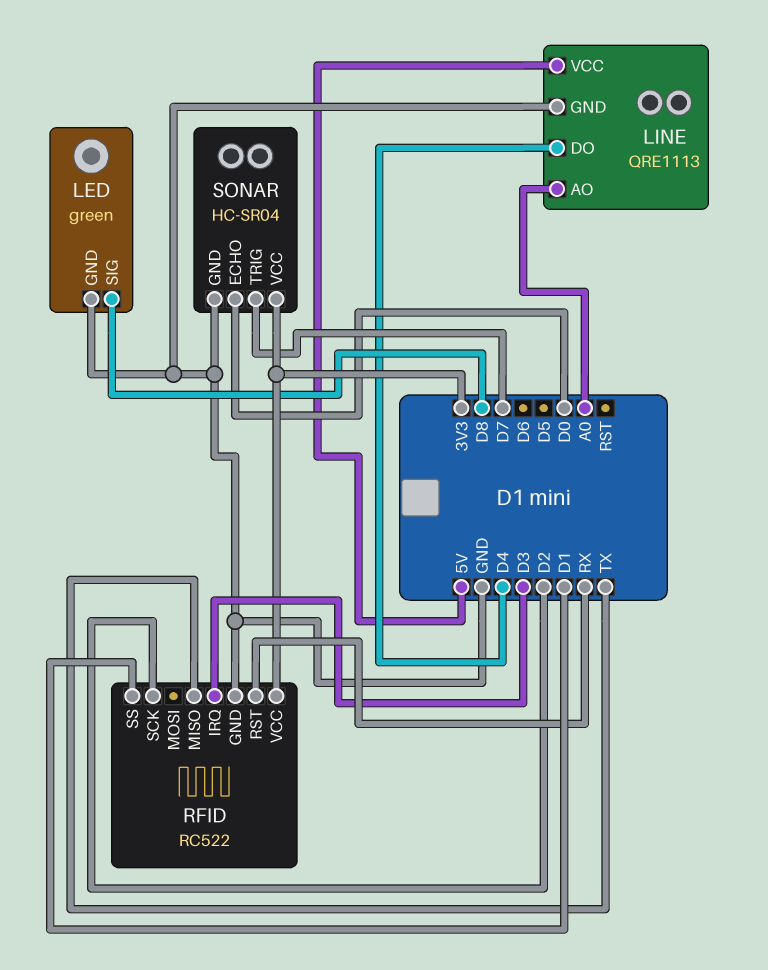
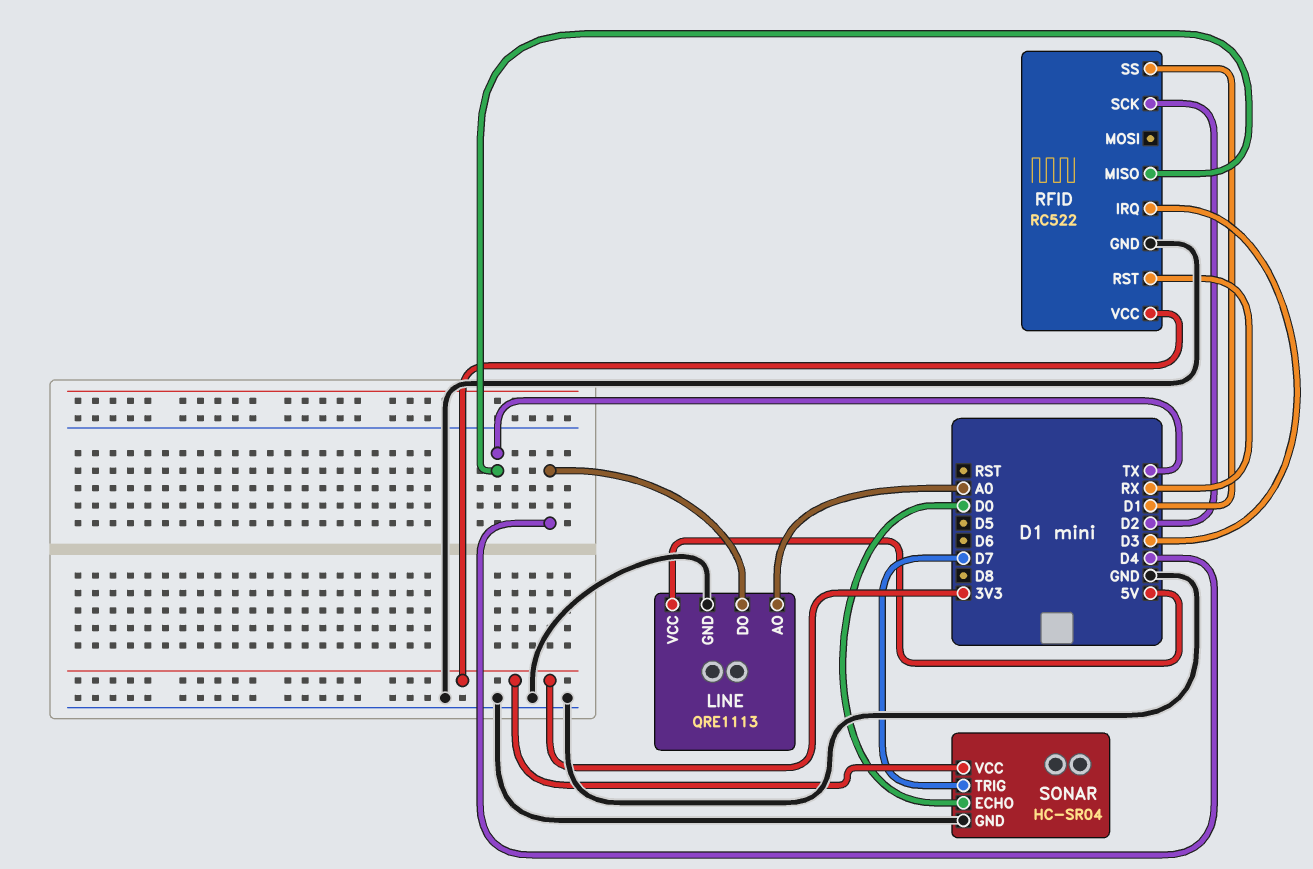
LED: green -> none
LED pin GND: GND -> none
LED pin SIG: D8 -> none

